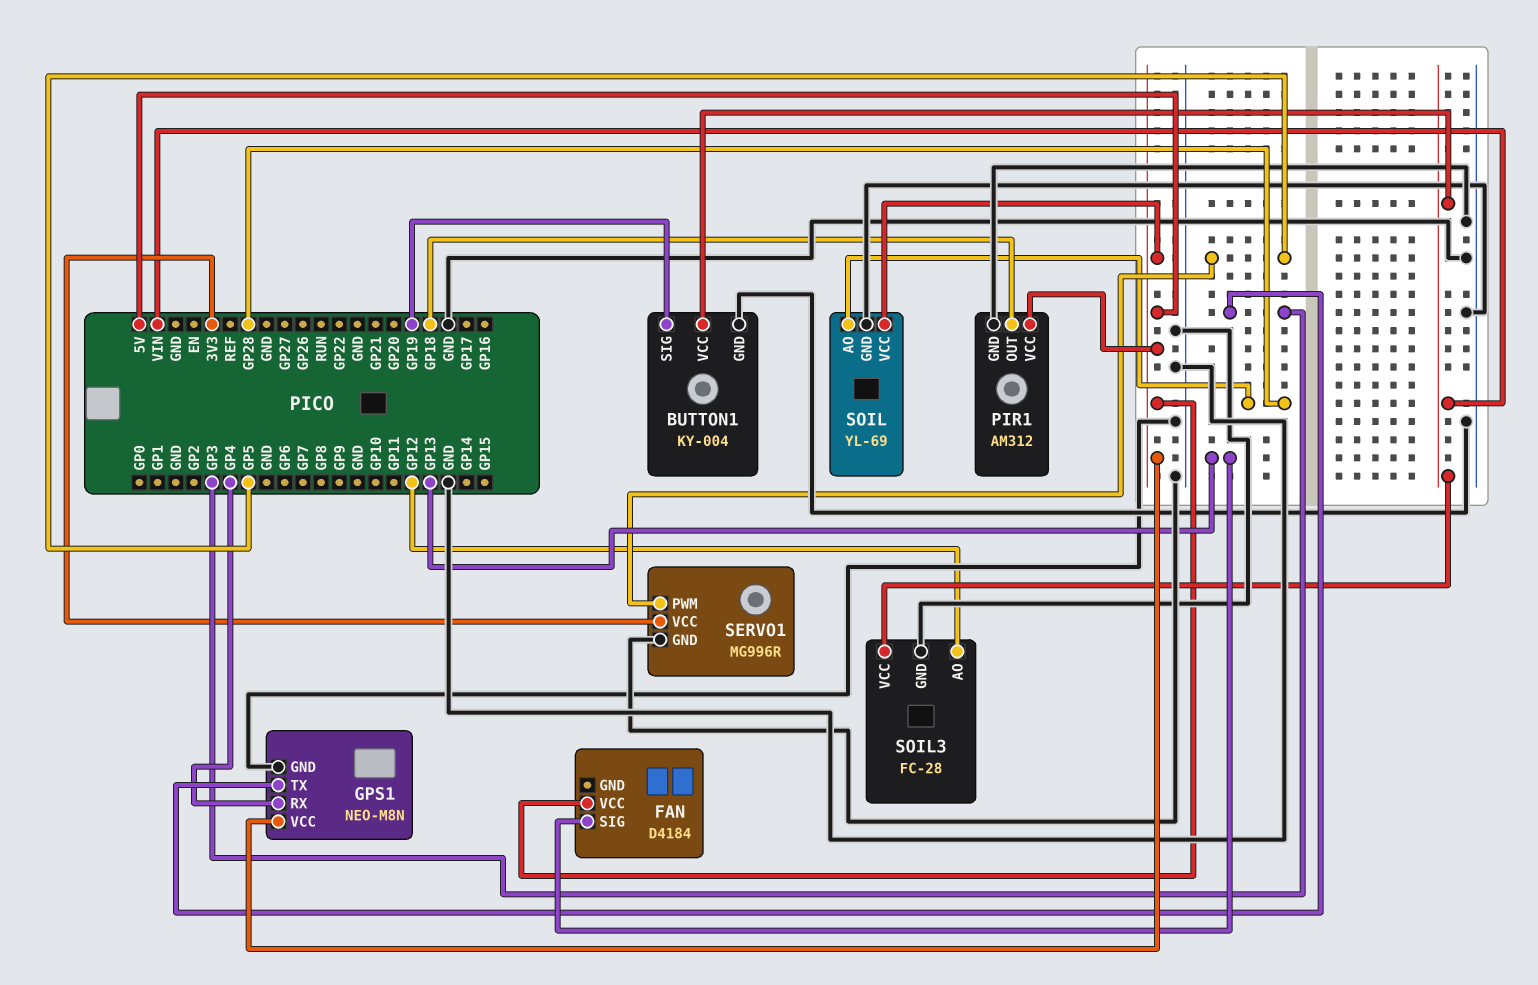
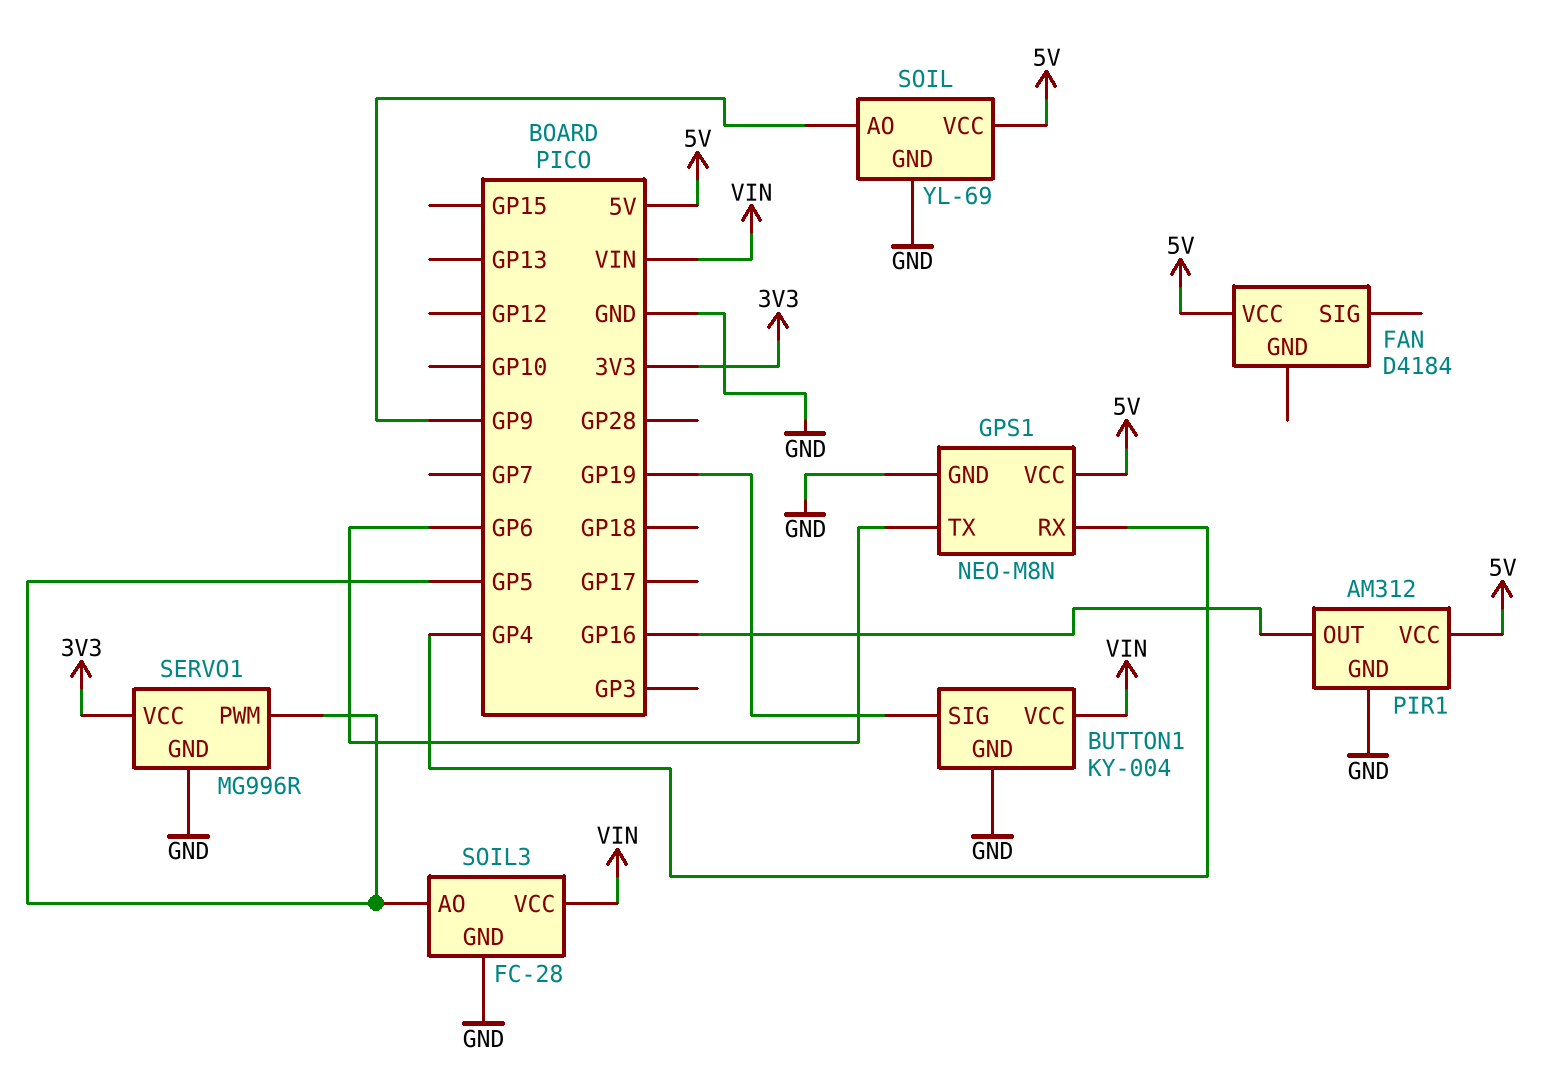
FAN pin SIG: GP13 -> none
GPS1 pin TX: GP3 -> GP6
PIR1 pin OUT: GP18 -> GP16
SOIL pin AO: GP28 -> GP9
SOIL3 pin AO: GP12 -> GP5

